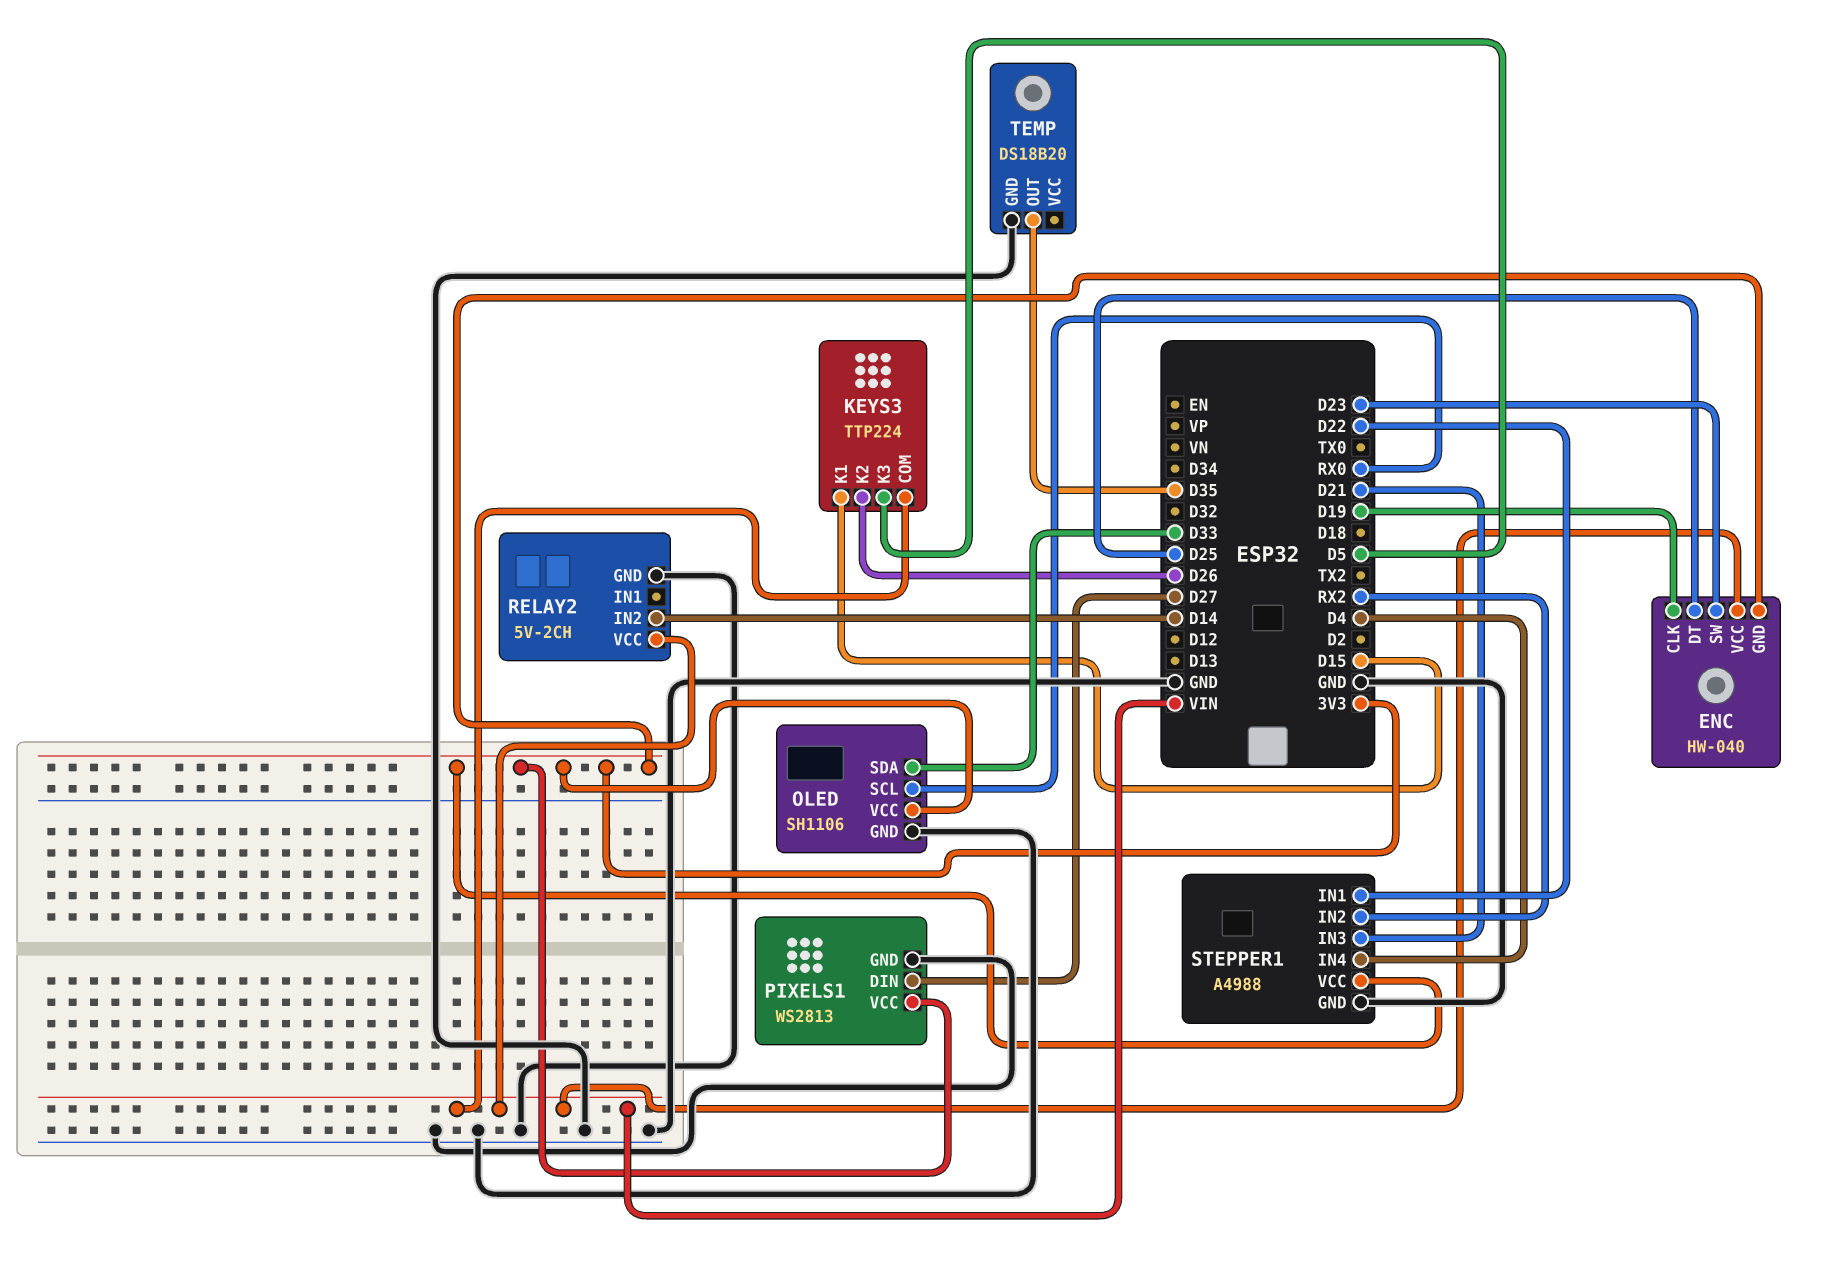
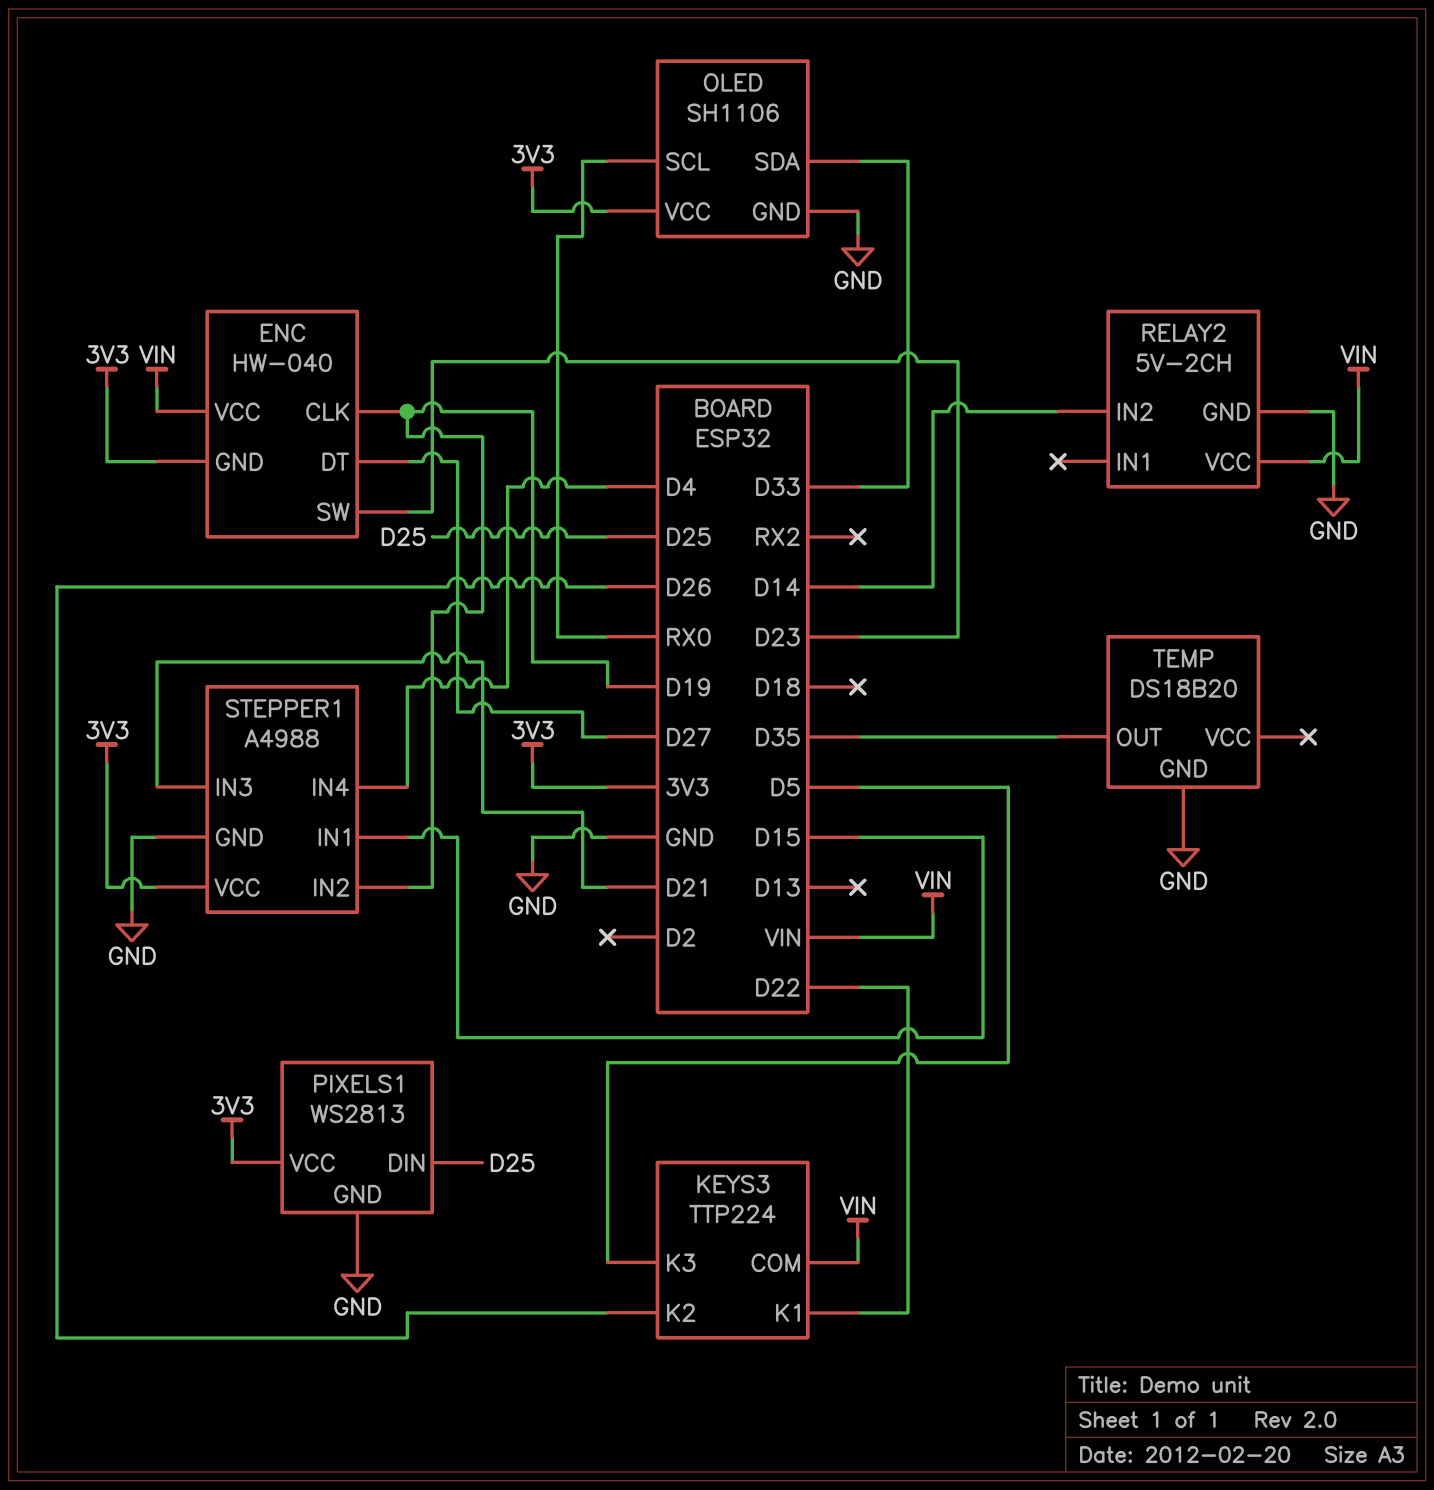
ENC pin DT: D25 -> D27
KEYS3 pin K1: D15 -> D22
PIXELS1 pin DIN: D27 -> D25
STEPPER1 pin IN1: D22 -> D15
STEPPER1 pin IN2: RX2 -> D19

